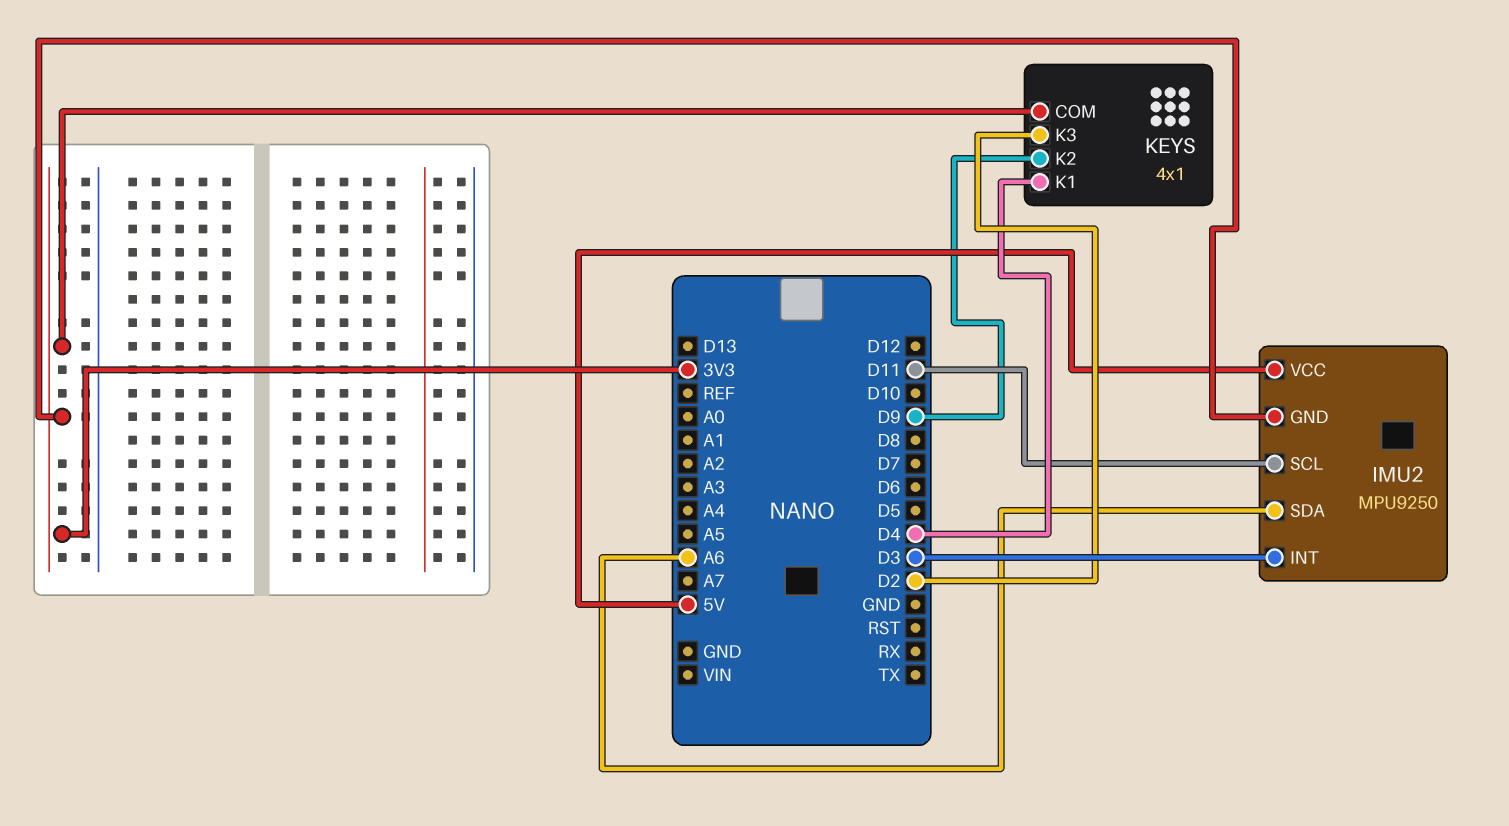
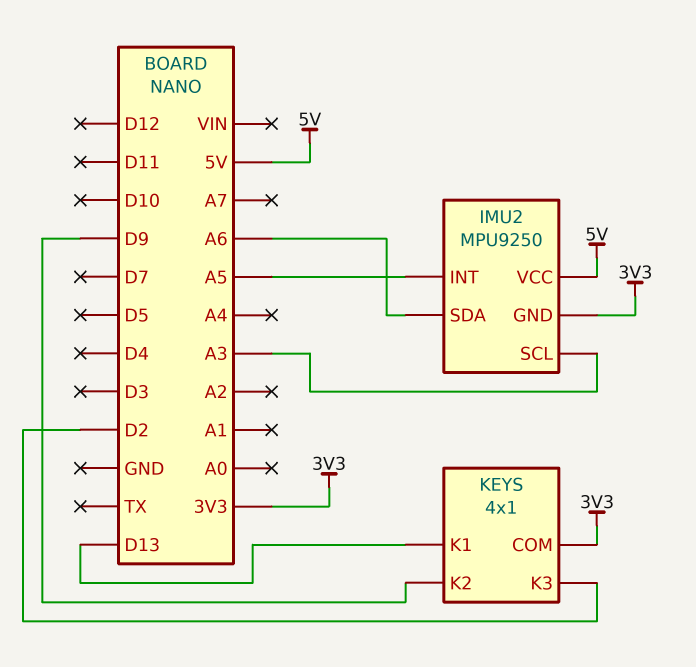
IMU2 pin INT: D3 -> A5
IMU2 pin SCL: D11 -> A3
KEYS pin K1: D4 -> D13

